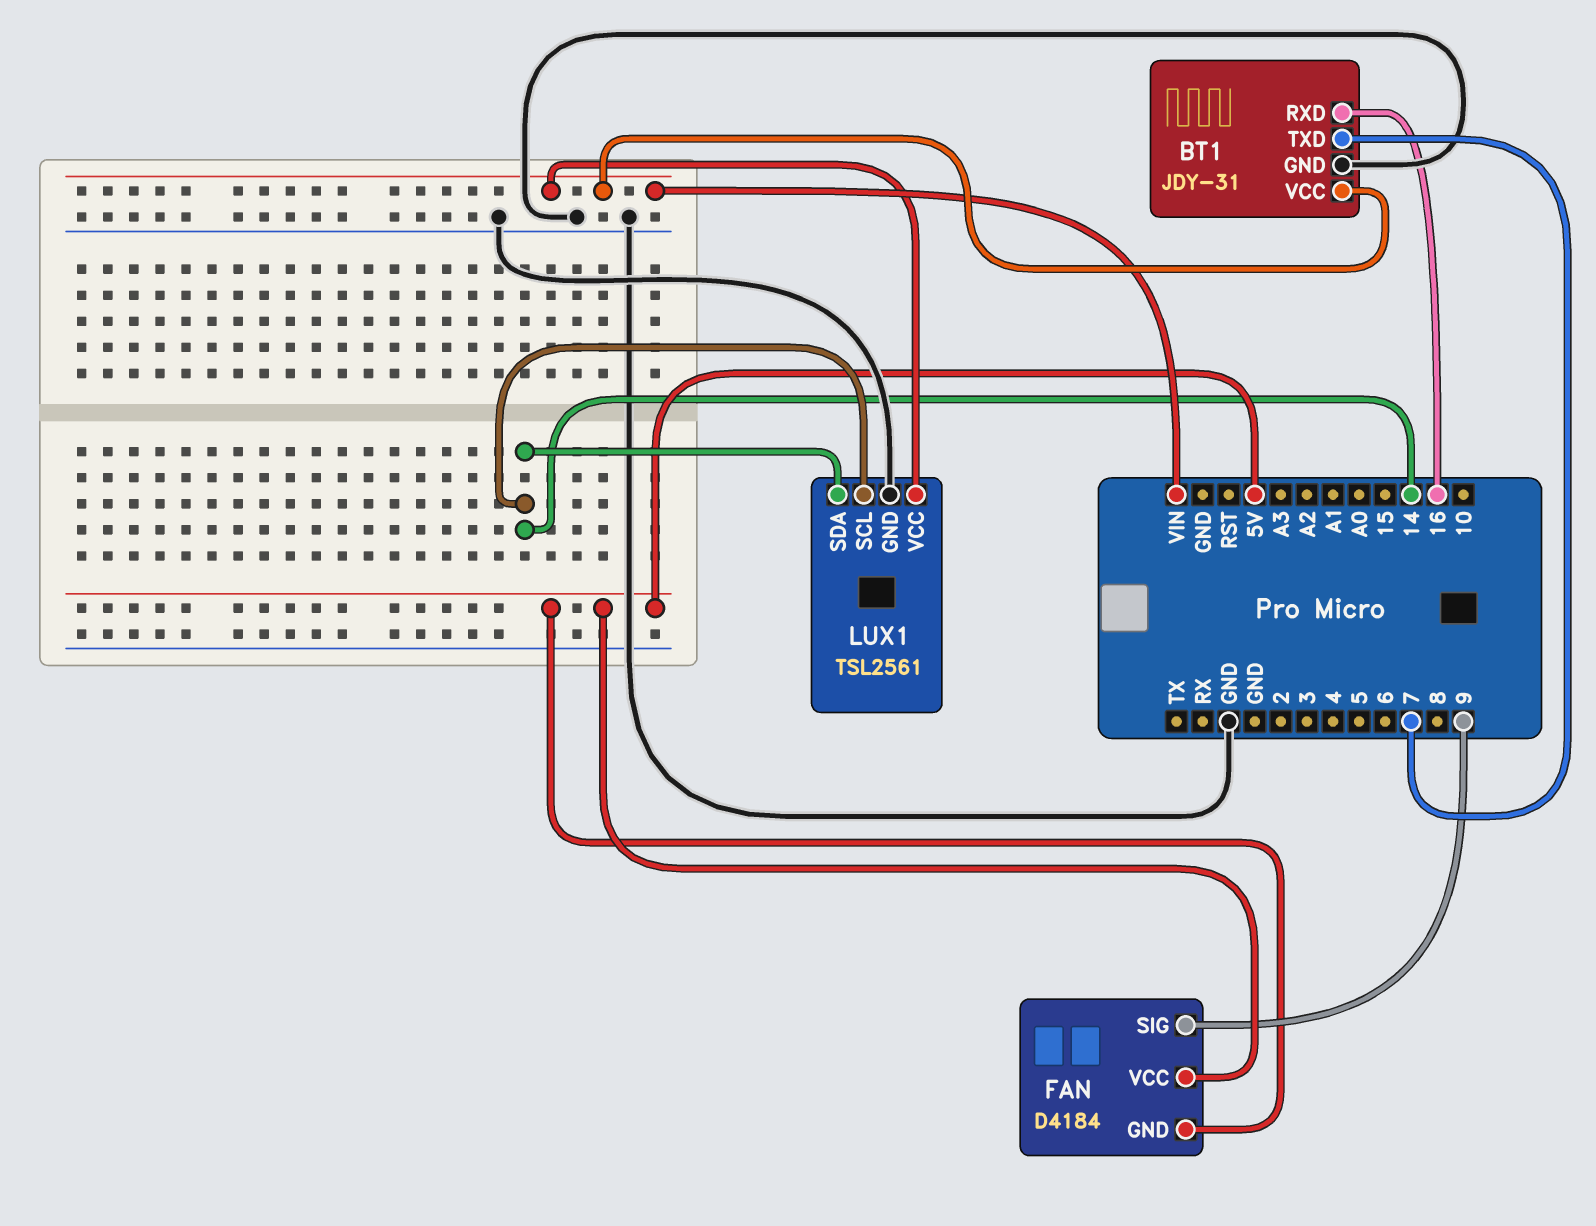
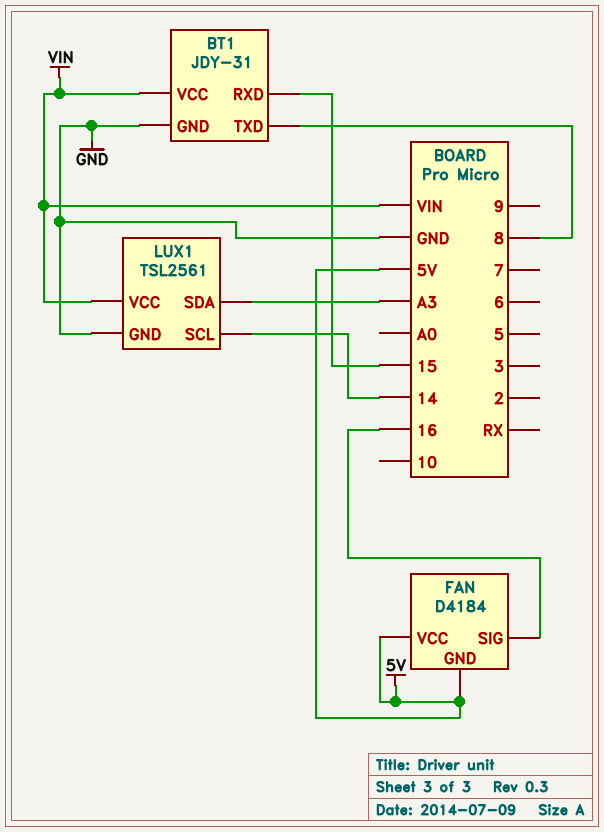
BT1 pin RXD: 16 -> 15
BT1 pin TXD: 7 -> 8
FAN pin SIG: 9 -> 16
LUX1 pin SDA: 14 -> A3

